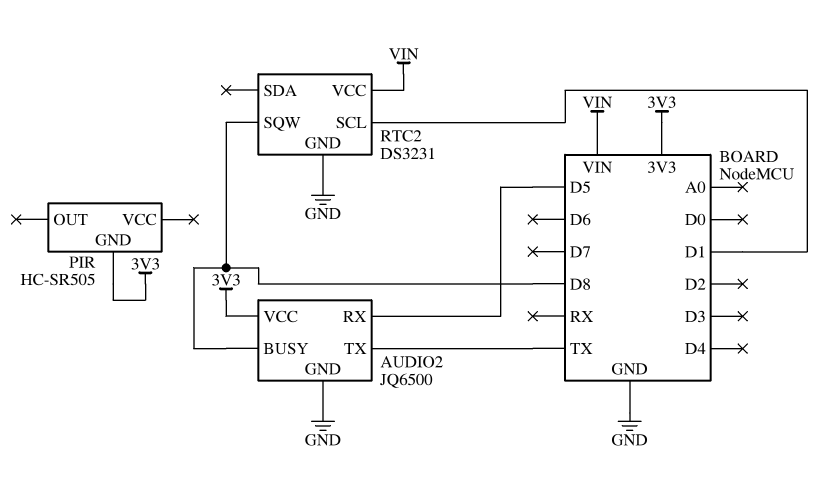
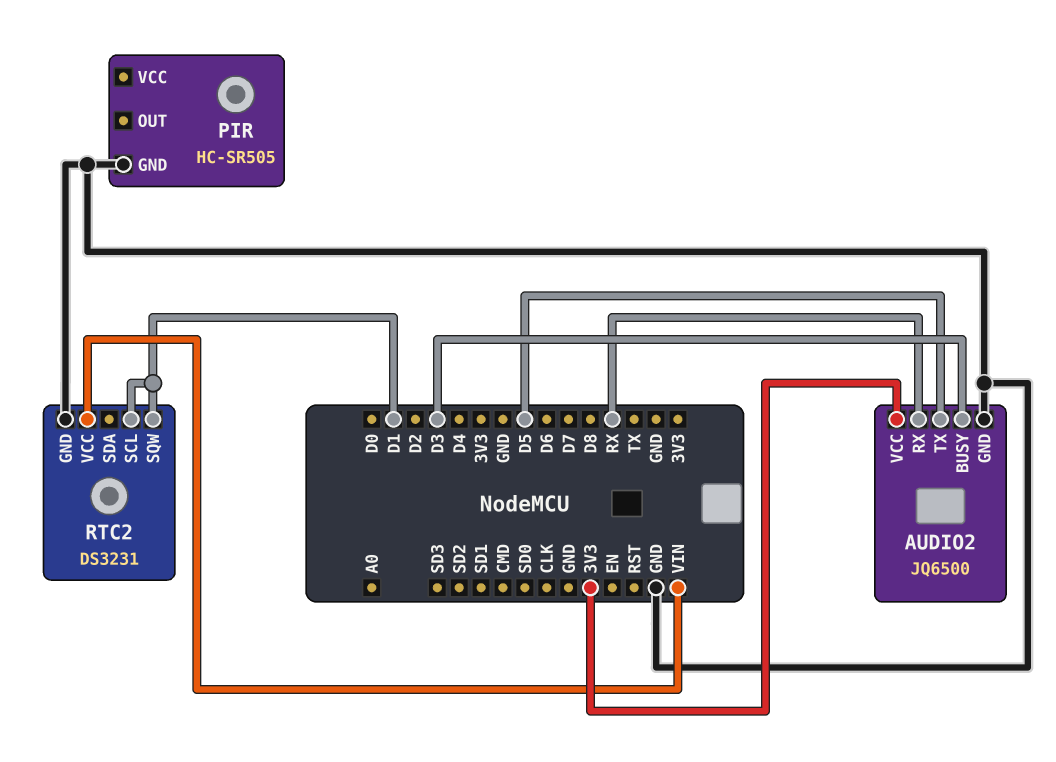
AUDIO2 pin BUSY: D8 -> D3
AUDIO2 pin RX: D5 -> RX
AUDIO2 pin TX: TX -> D5
PIR pin GND: 3V3 -> GND
RTC2 pin SQW: D8 -> D1

